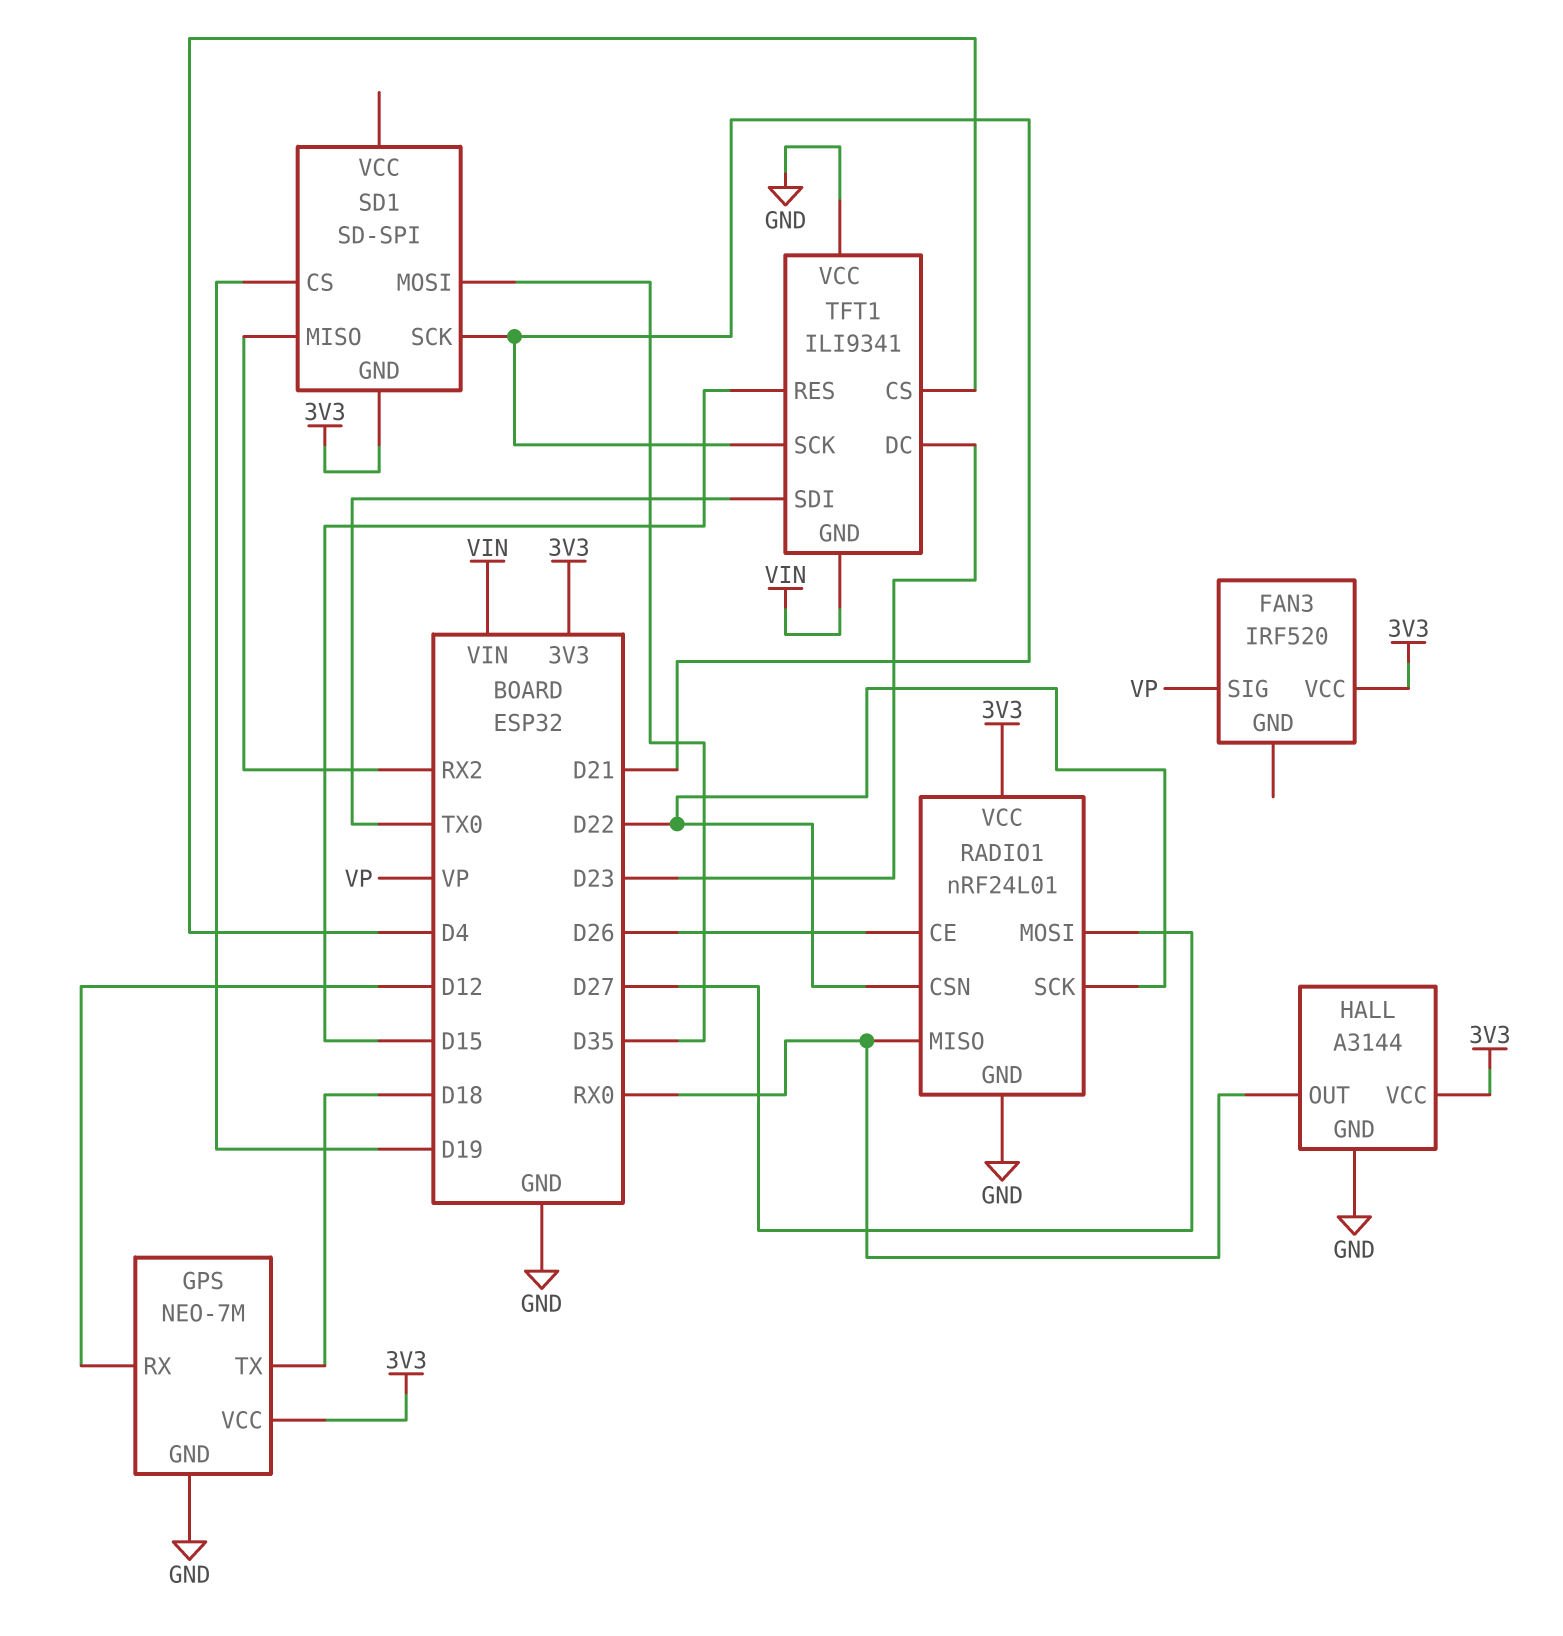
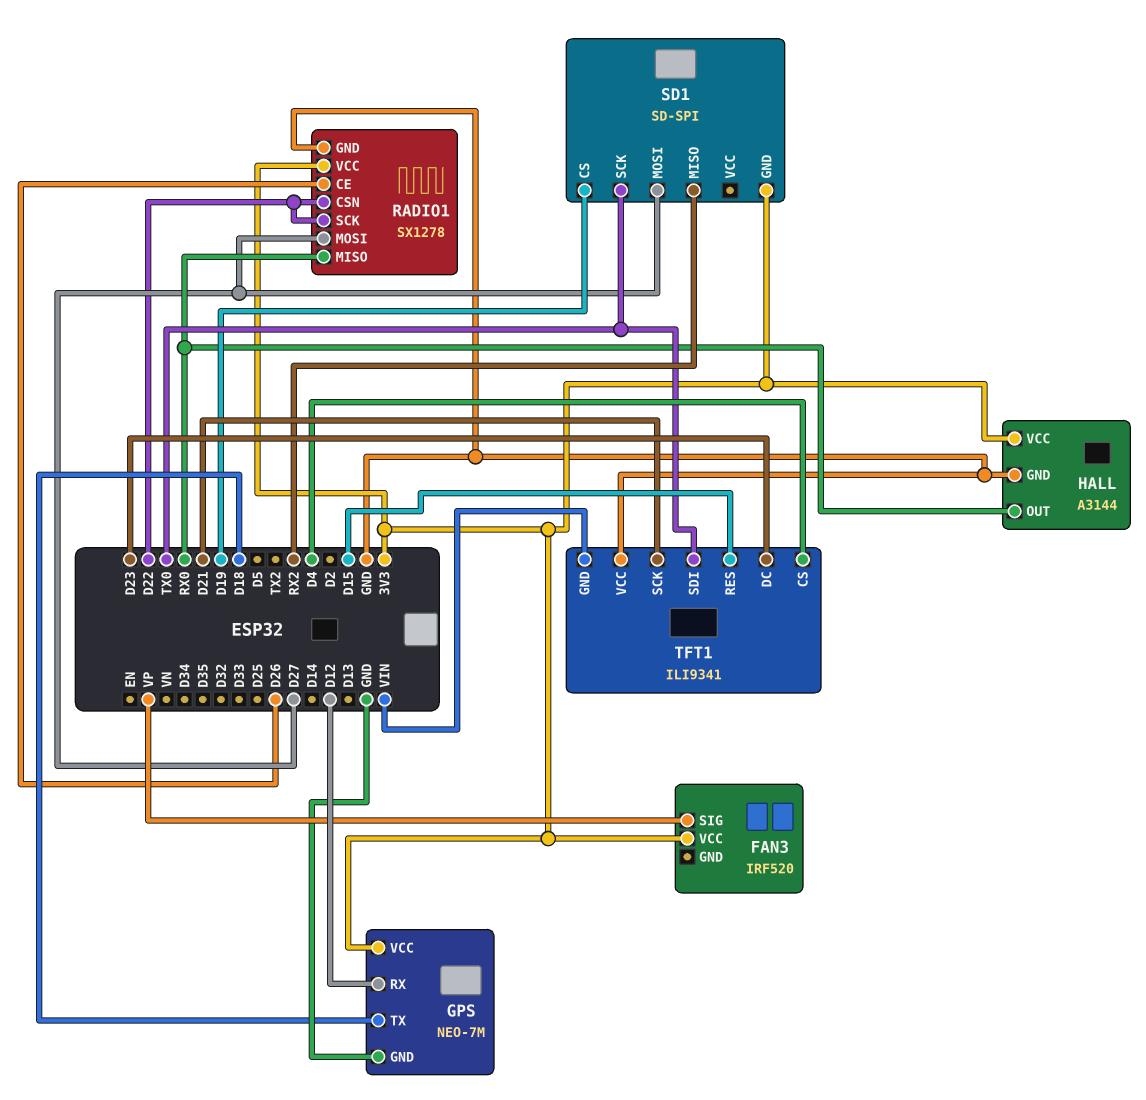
RADIO1: nRF24L01 -> SX1278
SD1 pin MOSI: D35 -> D27
SD1 pin SCK: D21 -> TX0

